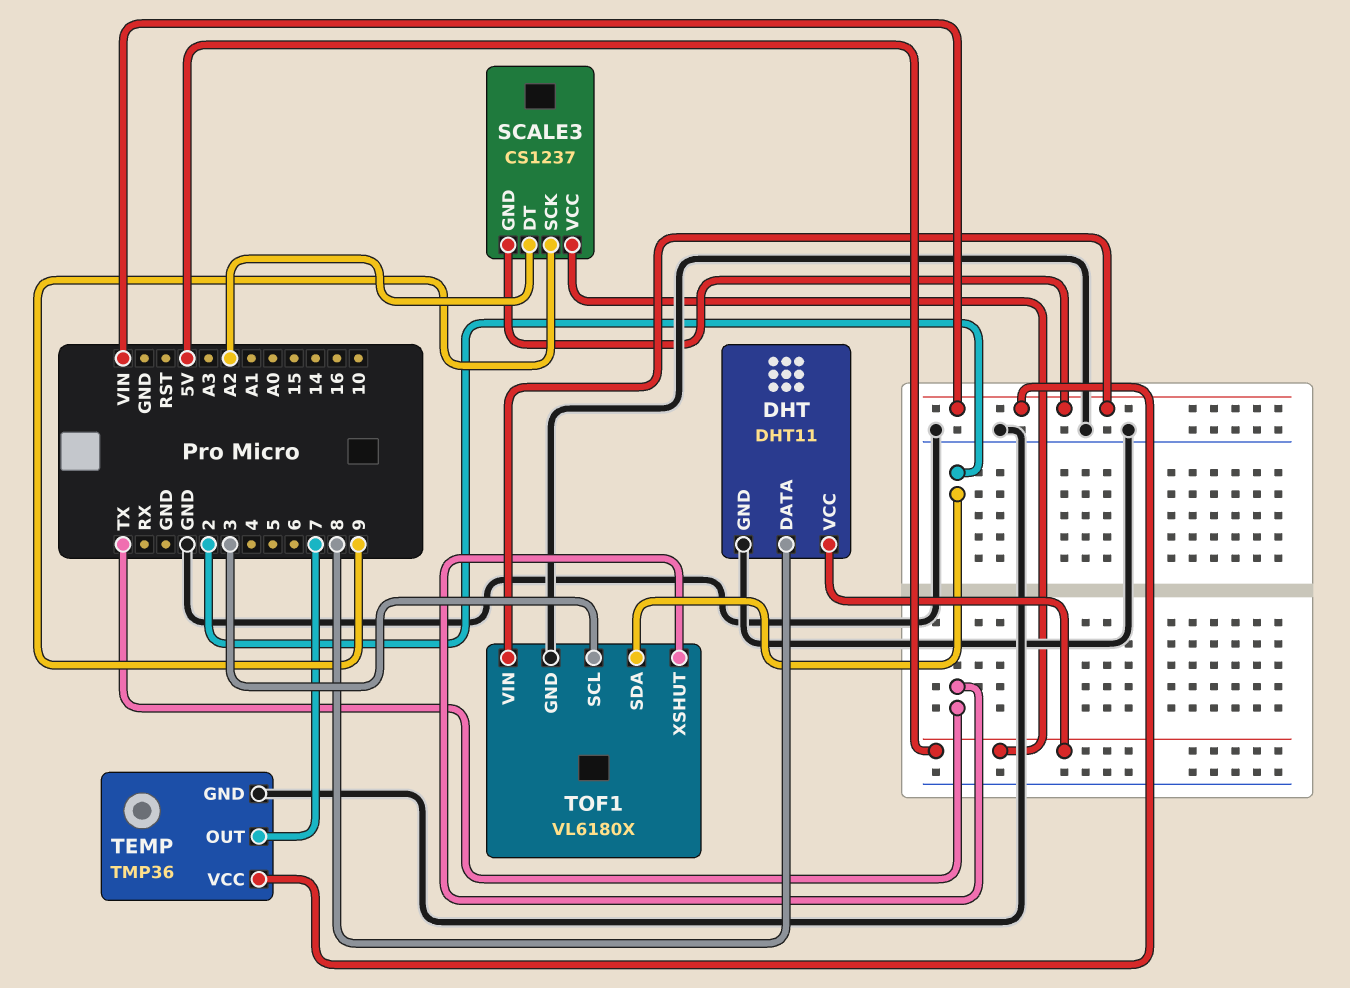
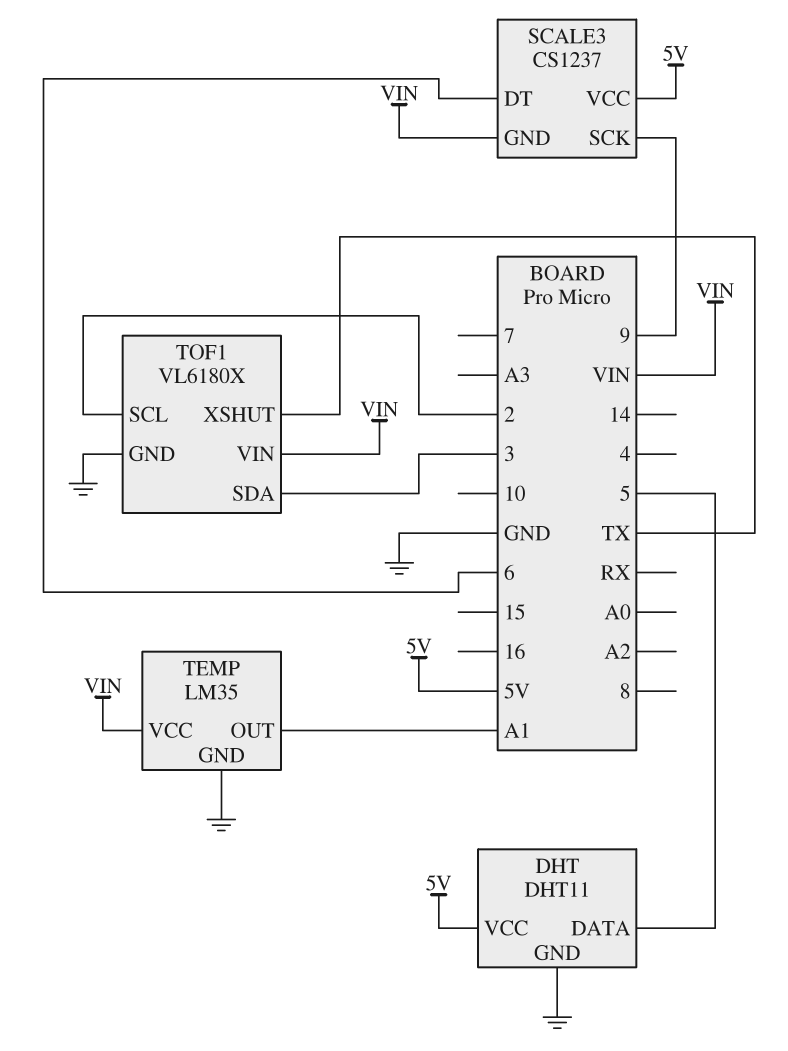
DHT pin DATA: 8 -> 5
SCALE3 pin DT: A2 -> 6
TEMP: TMP36 -> LM35
TEMP pin OUT: 7 -> A1
TOF1 pin SCL: 3 -> 2
TOF1 pin SDA: 2 -> 3

